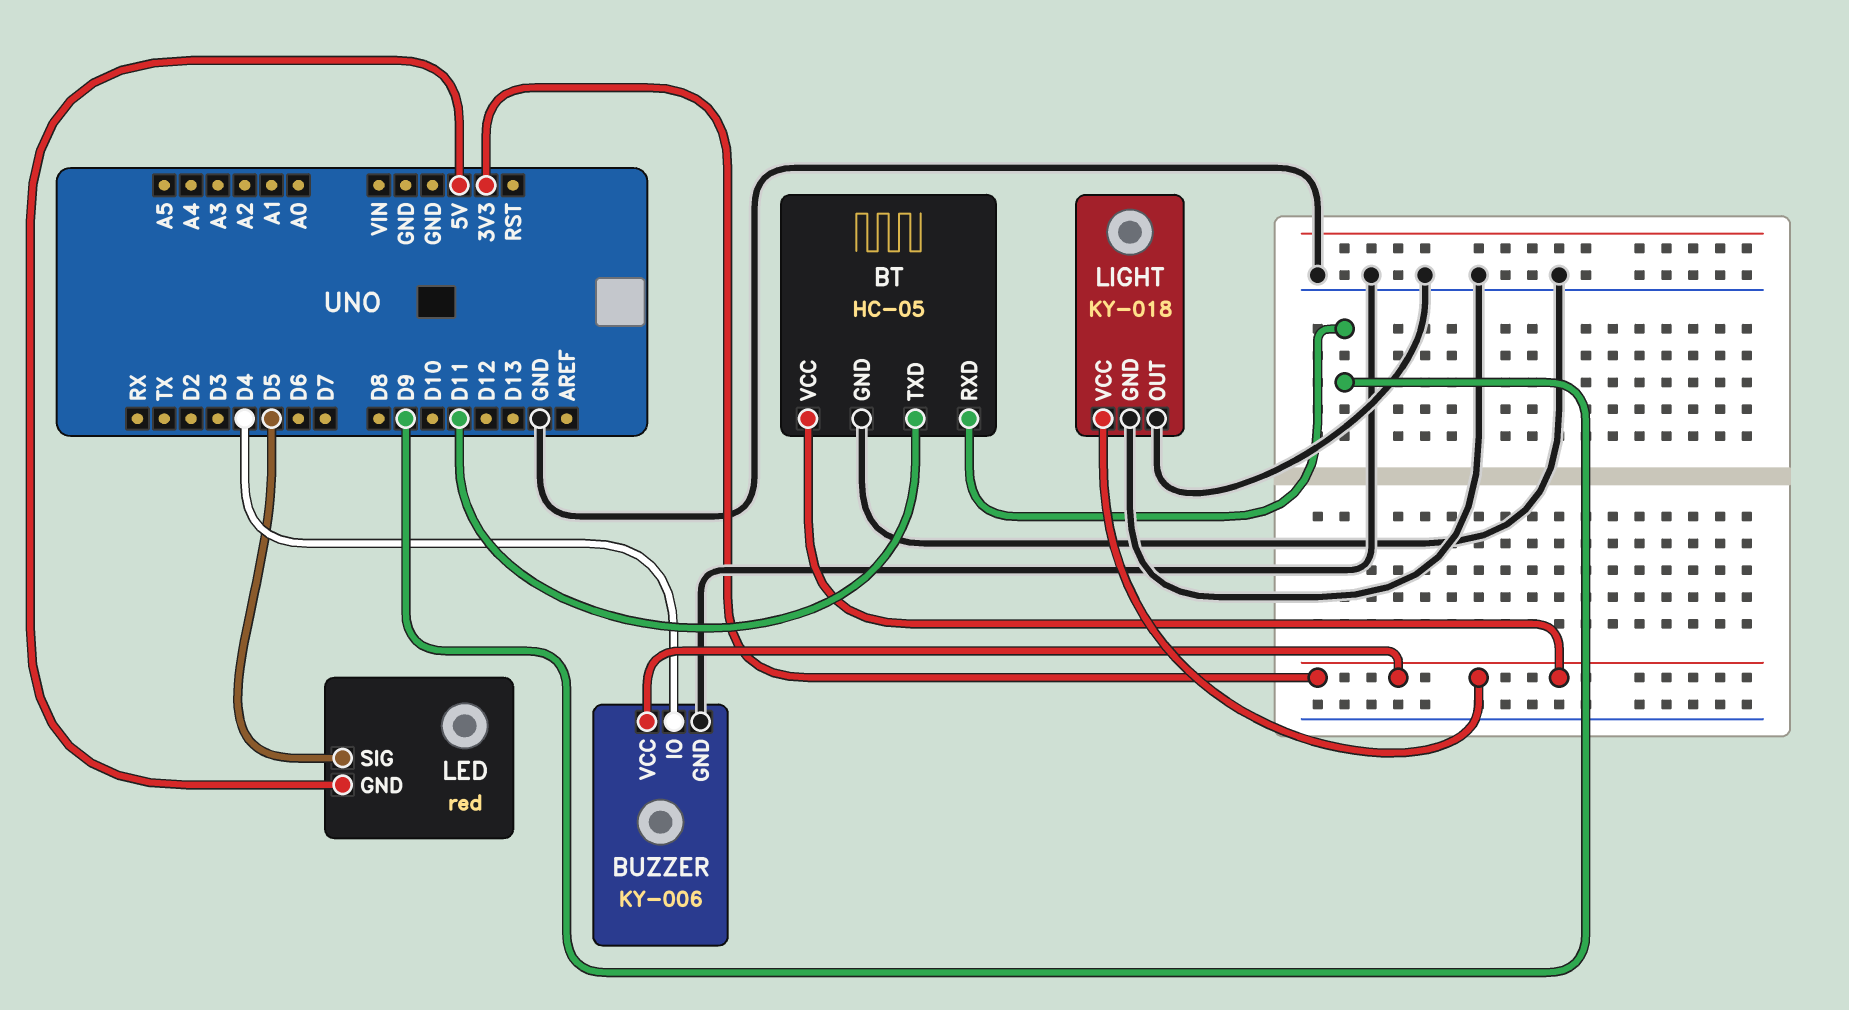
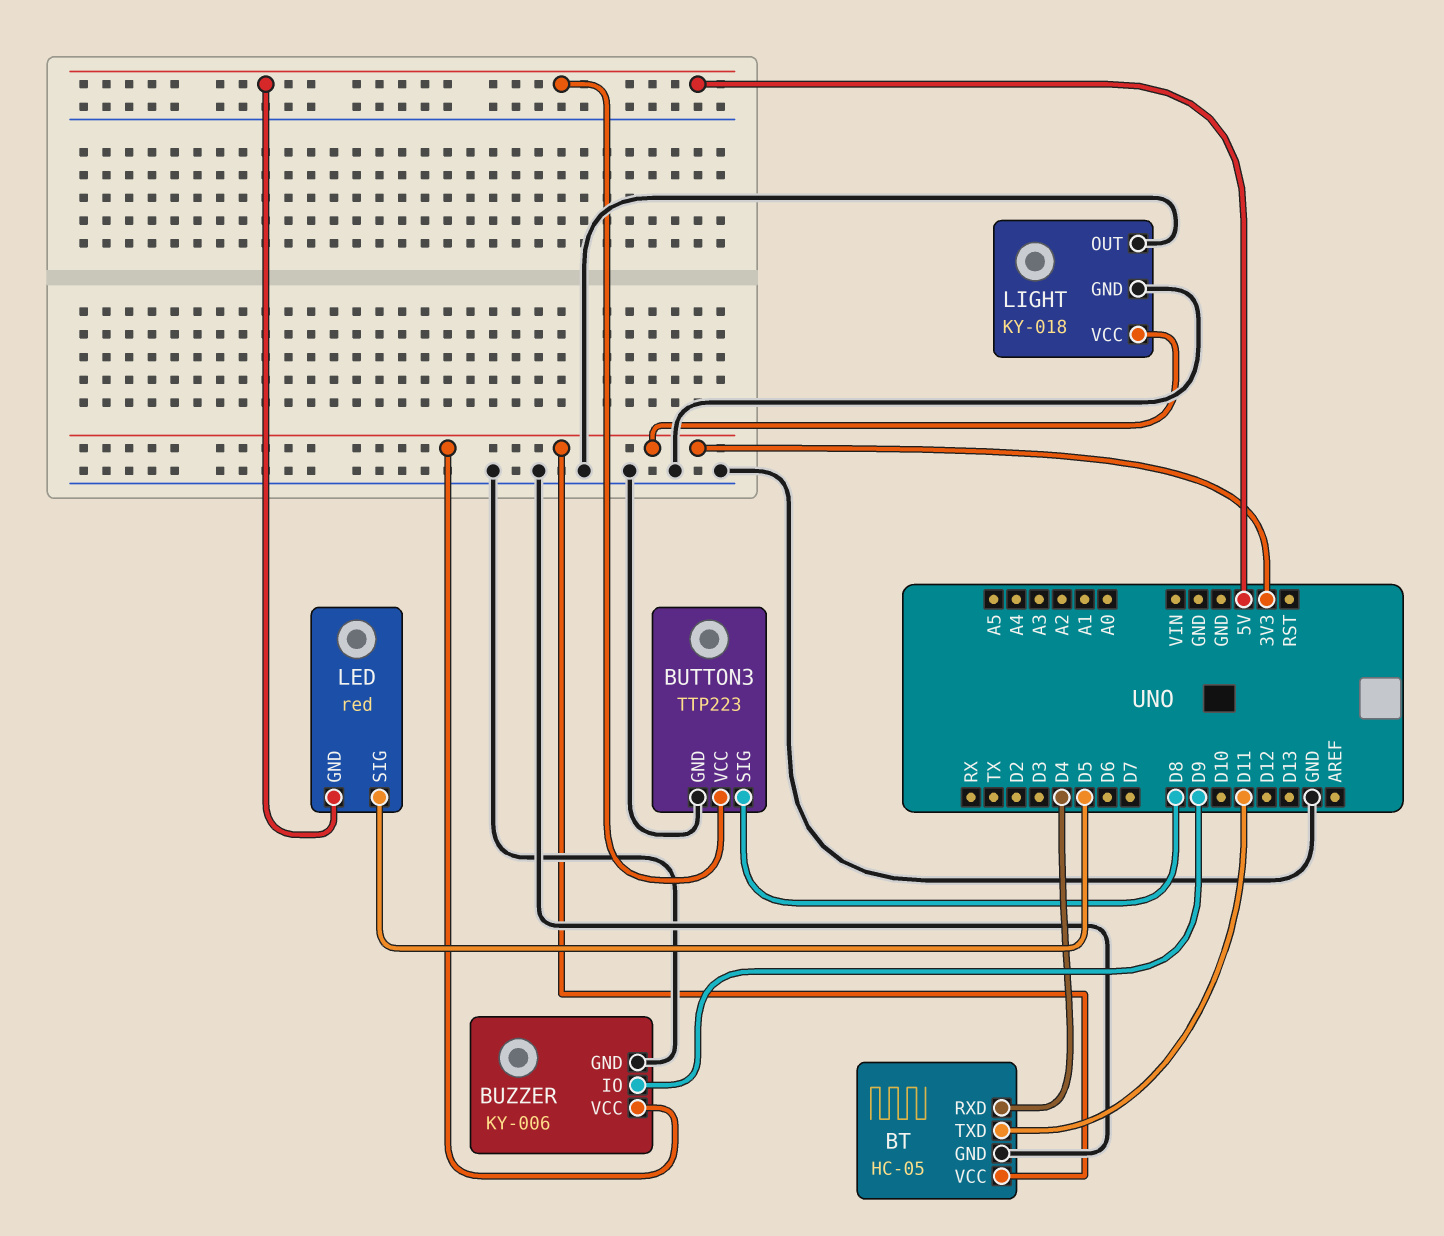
BT pin RXD: D9 -> D4
BUTTON3: none -> TTP223
BUTTON3 pin GND: none -> GND
BUTTON3 pin SIG: none -> D8
BUTTON3 pin VCC: none -> 5V
BUZZER pin IO: D4 -> D9

